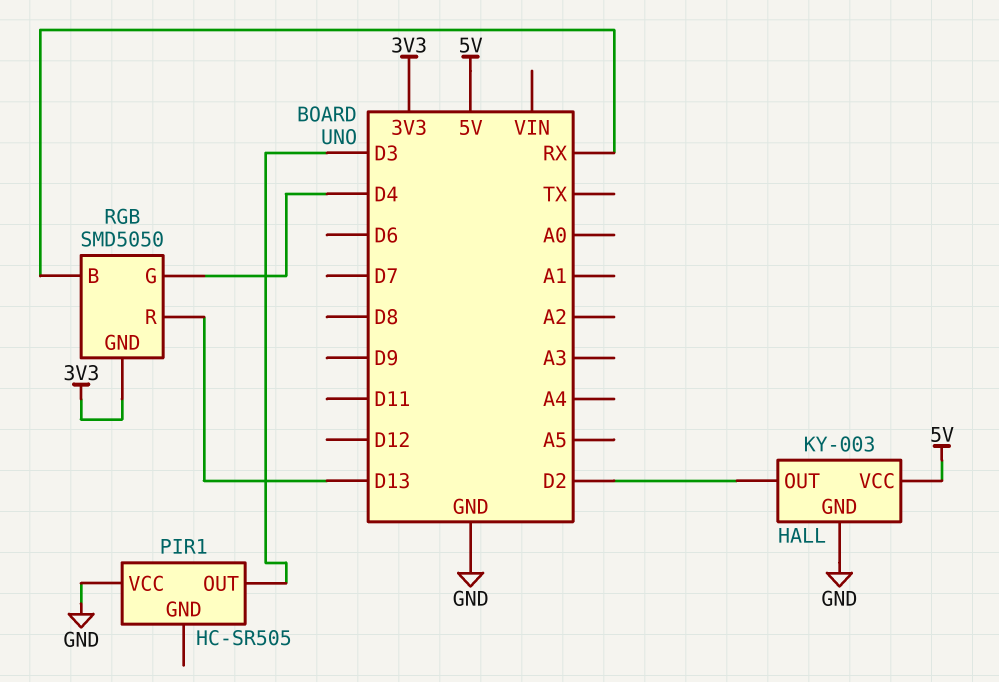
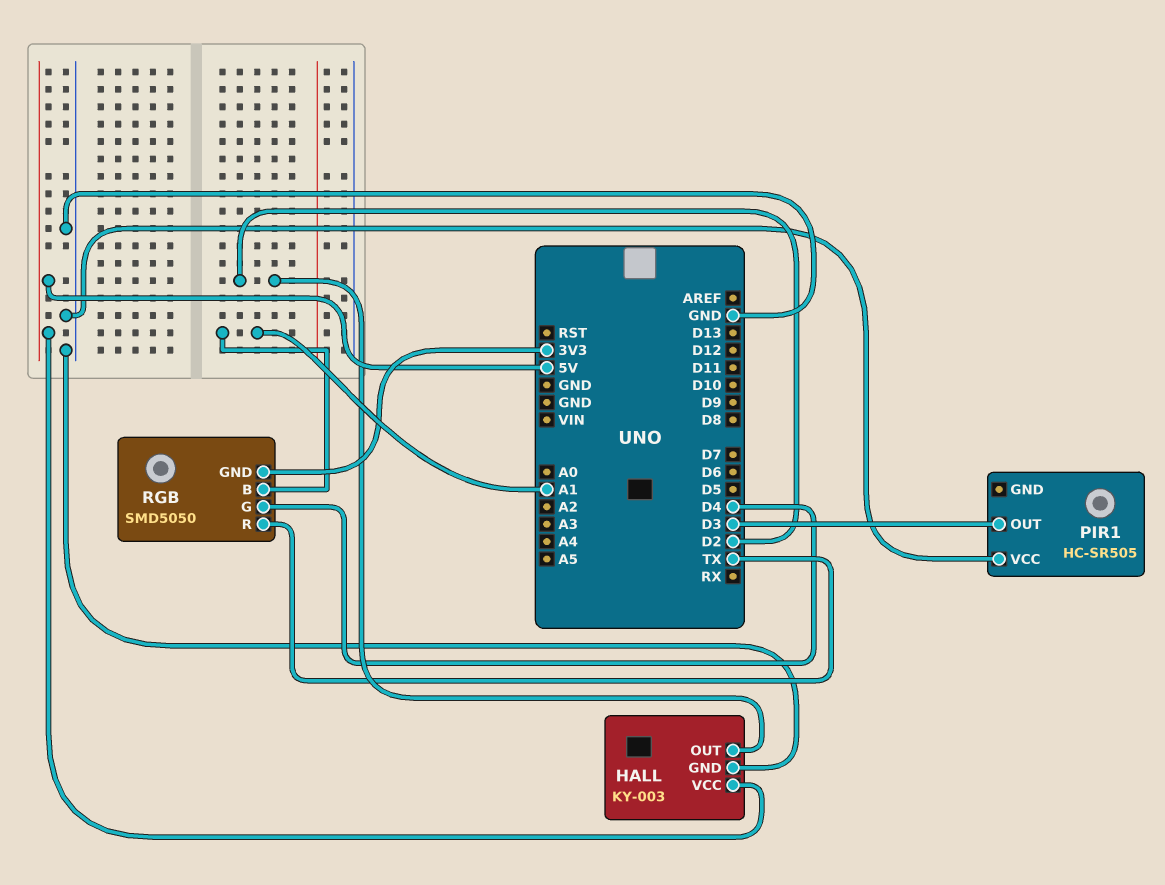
RGB pin B: RX -> A1
RGB pin R: D13 -> TX

